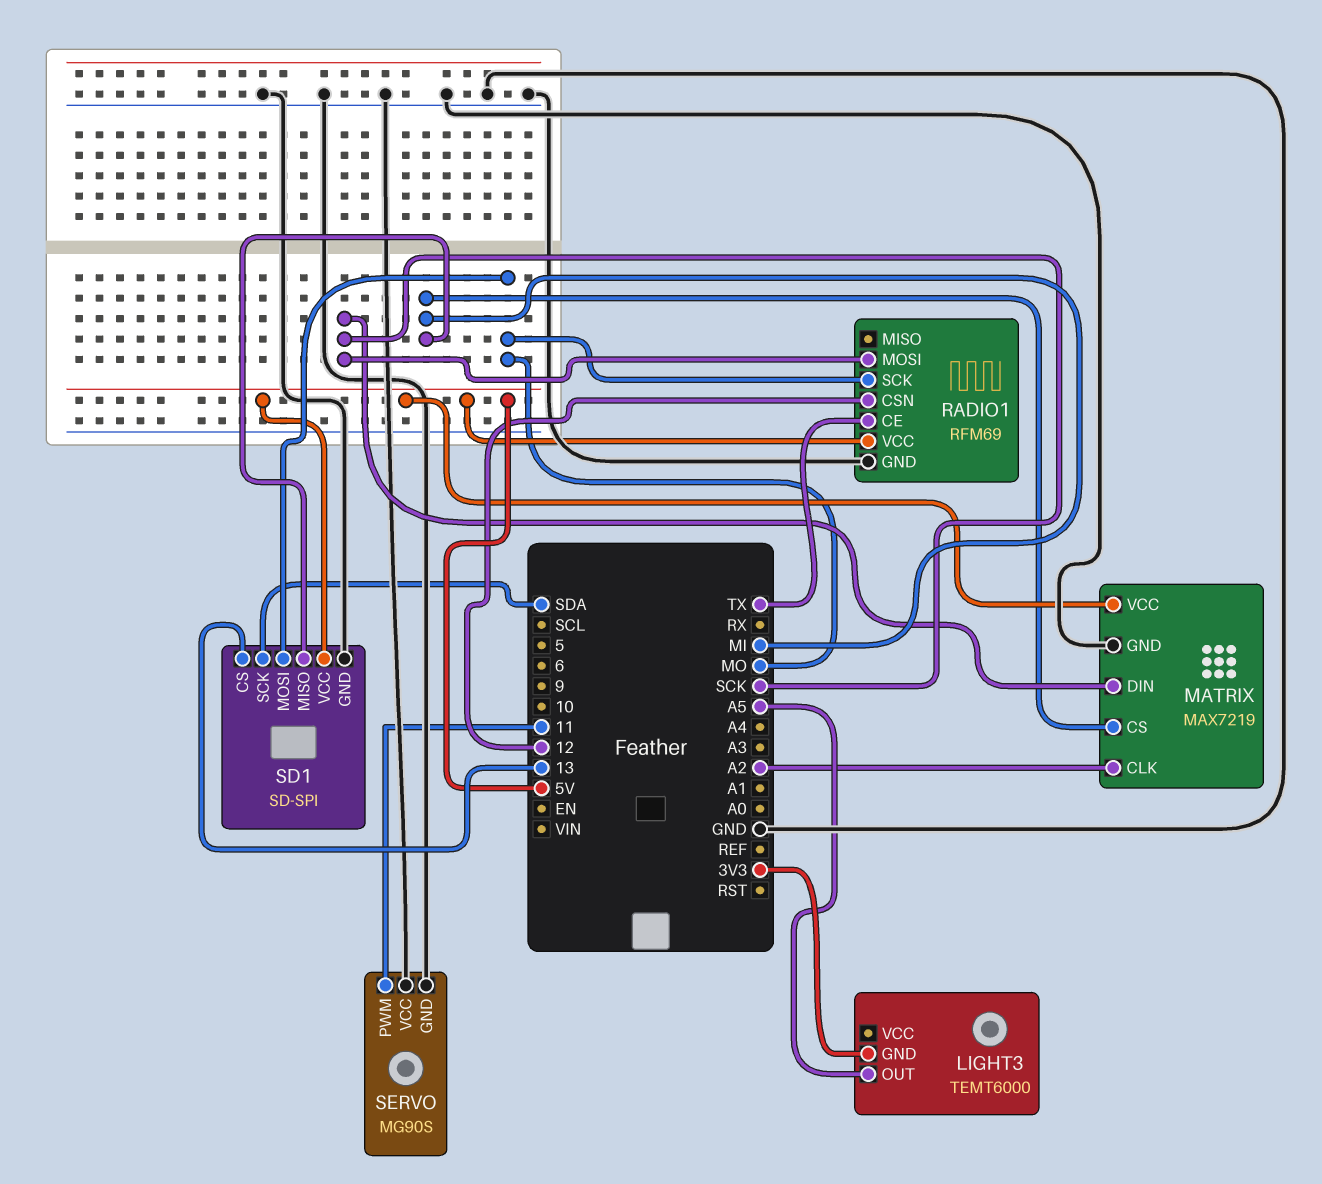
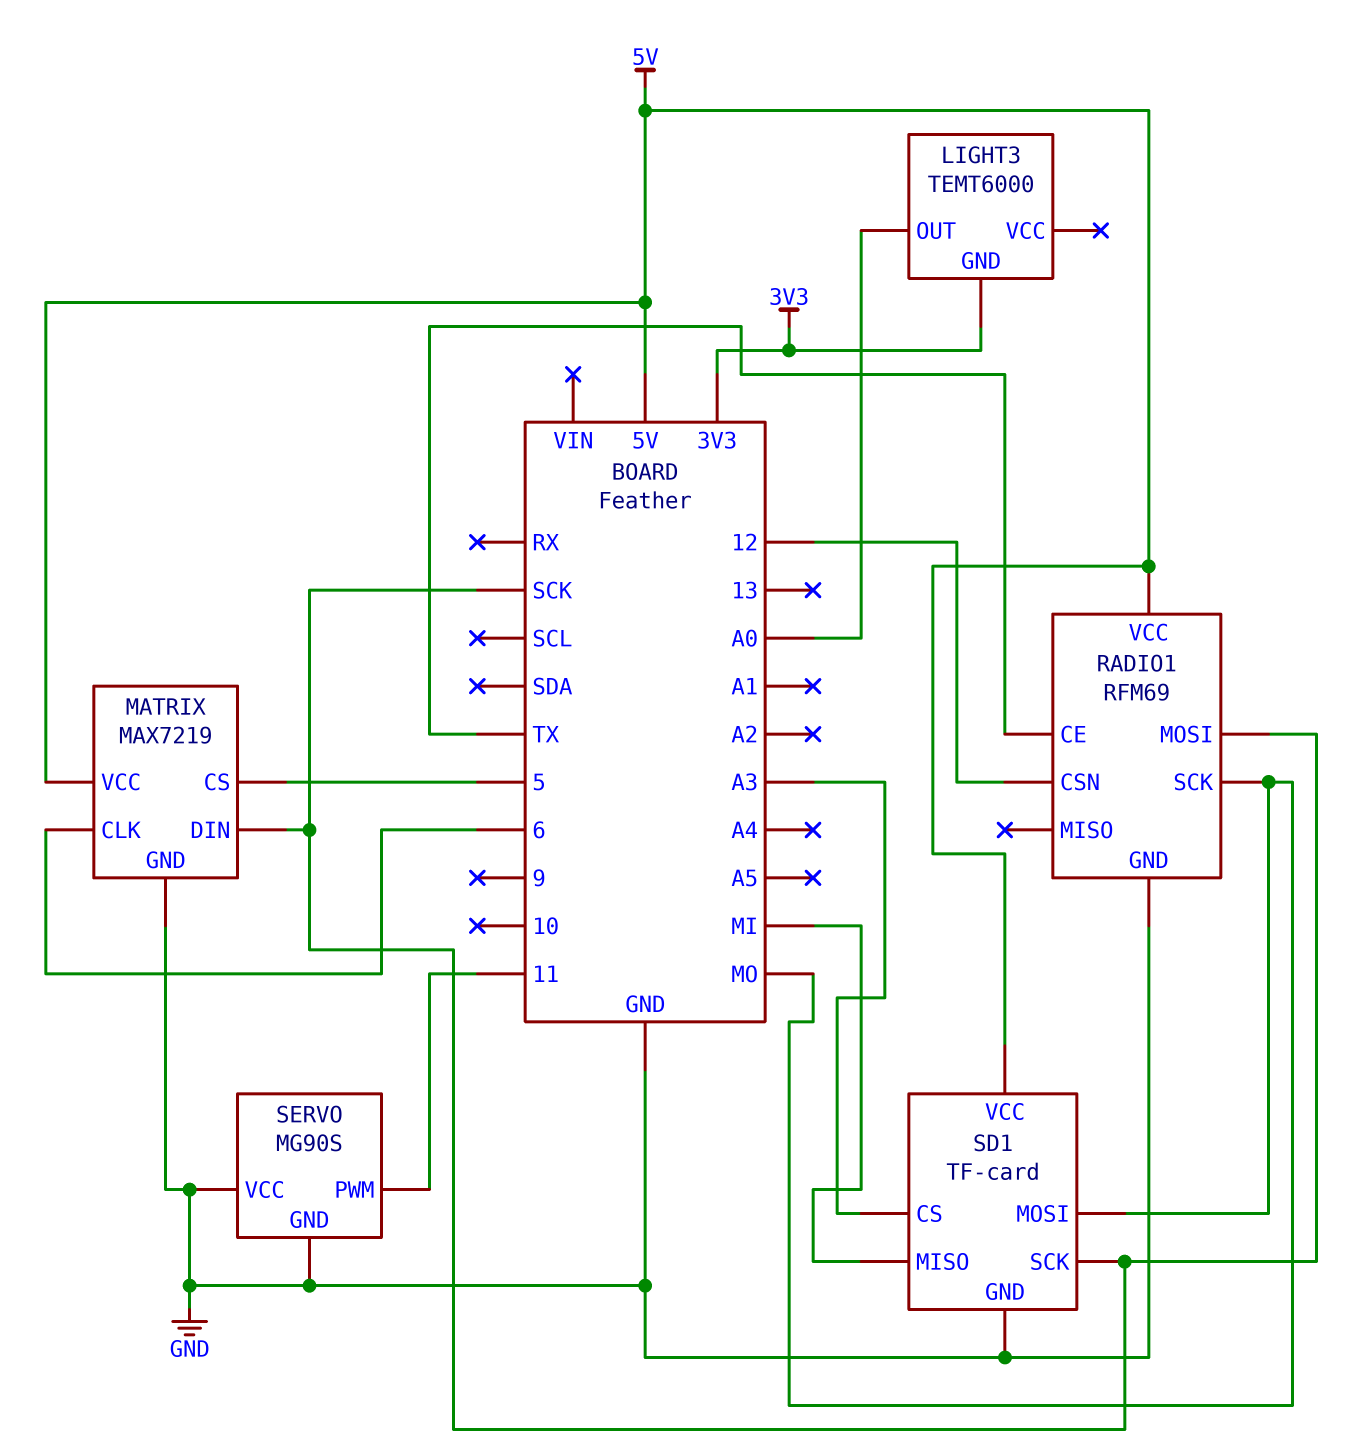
LIGHT3 pin OUT: A5 -> A0
MATRIX pin CLK: A2 -> 6
MATRIX pin CS: MI -> 5
SD1: SD-SPI -> TF-card
SD1 pin CS: 13 -> A3
SD1 pin SCK: SDA -> SCK

